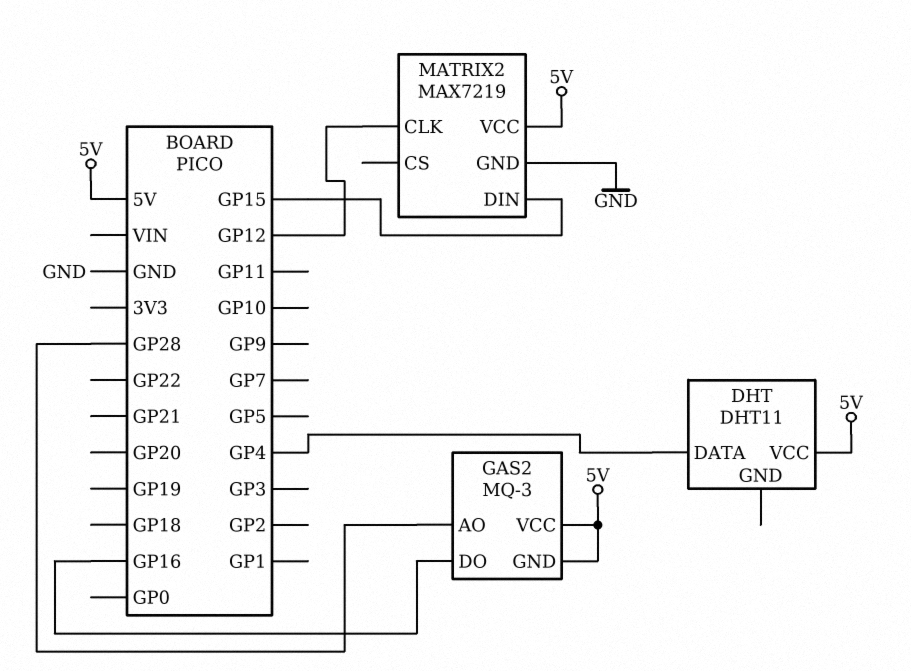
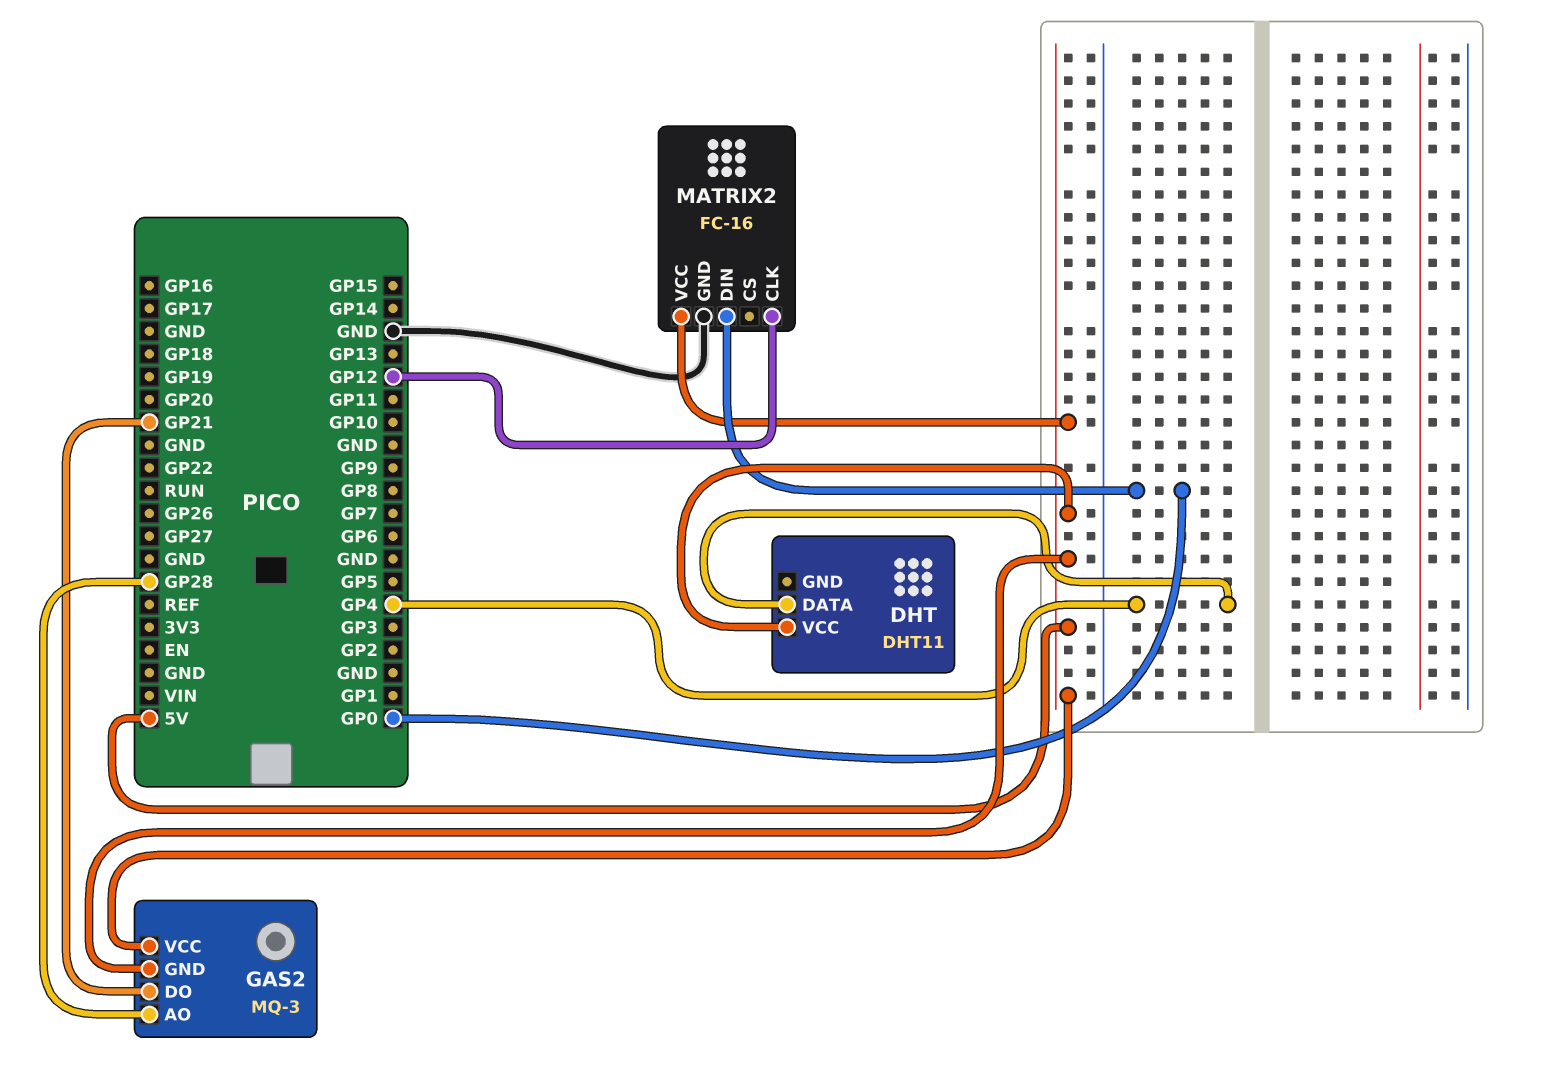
GAS2 pin DO: GP16 -> GP21
MATRIX2: MAX7219 -> FC-16
MATRIX2 pin DIN: GP15 -> GP0

